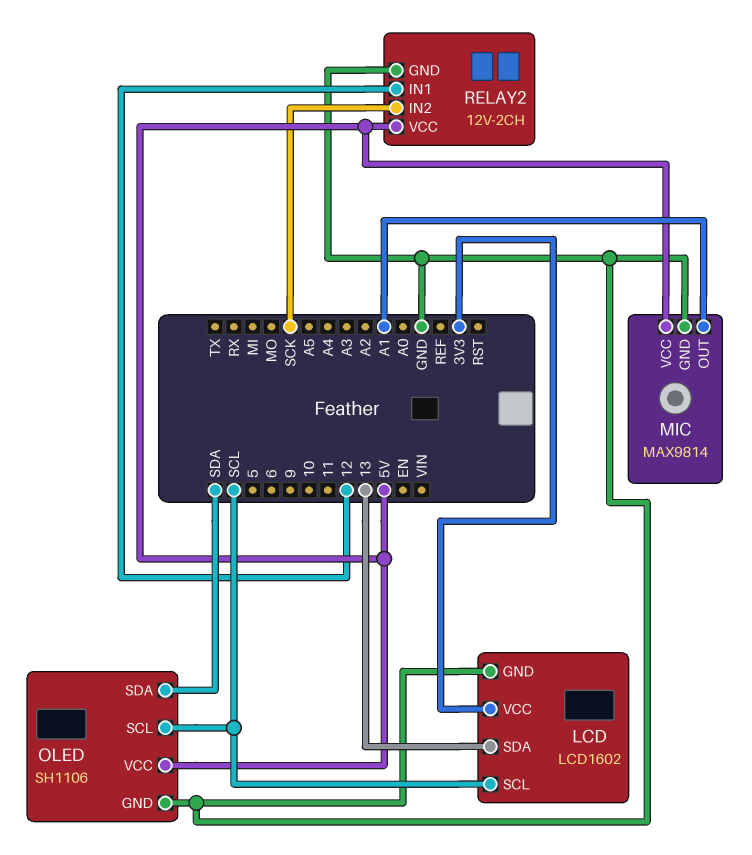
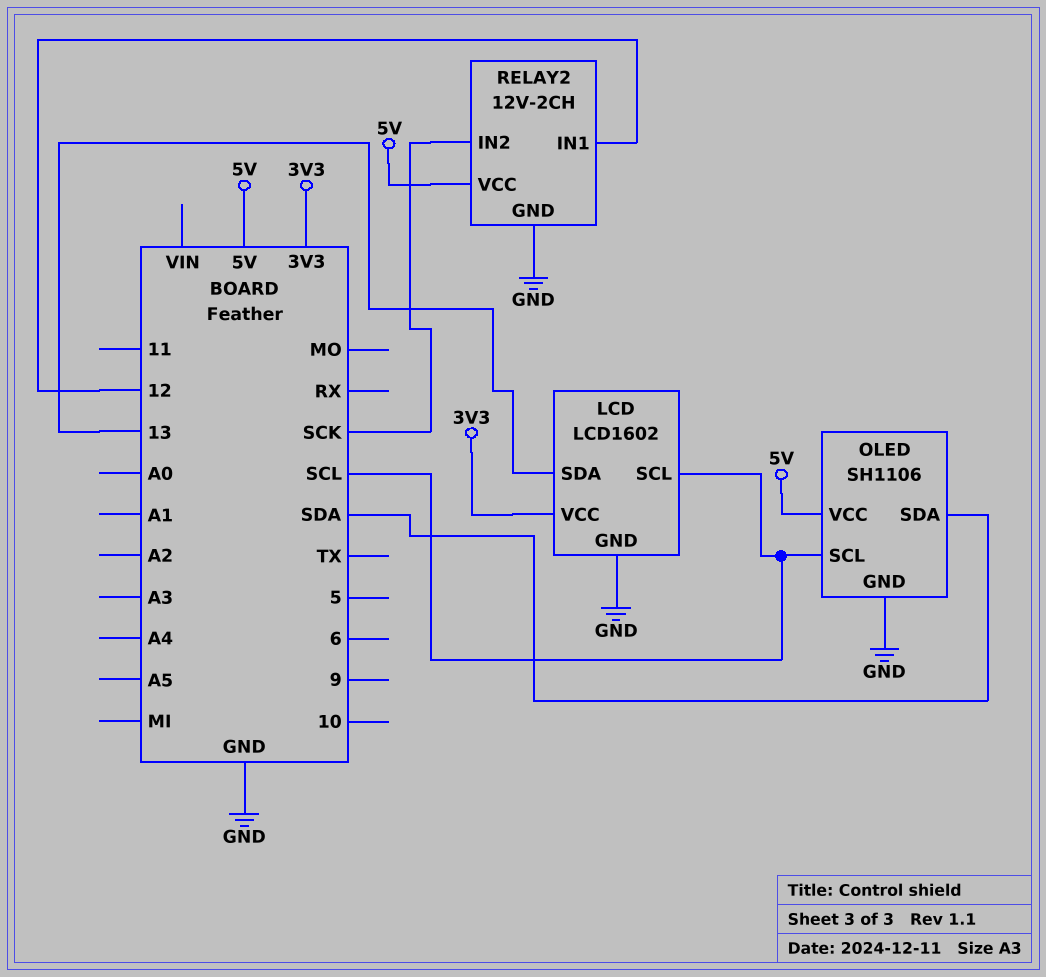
MIC: MAX9814 -> none
MIC pin GND: GND -> none
MIC pin OUT: A1 -> none
MIC pin VCC: 5V -> none

